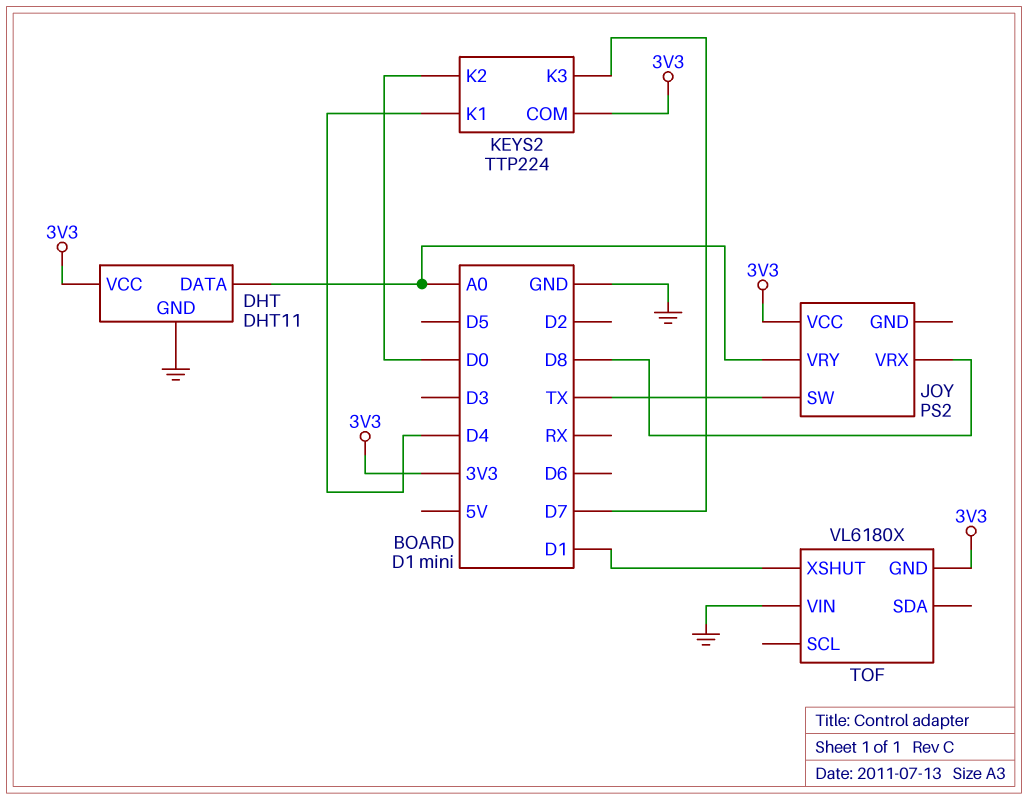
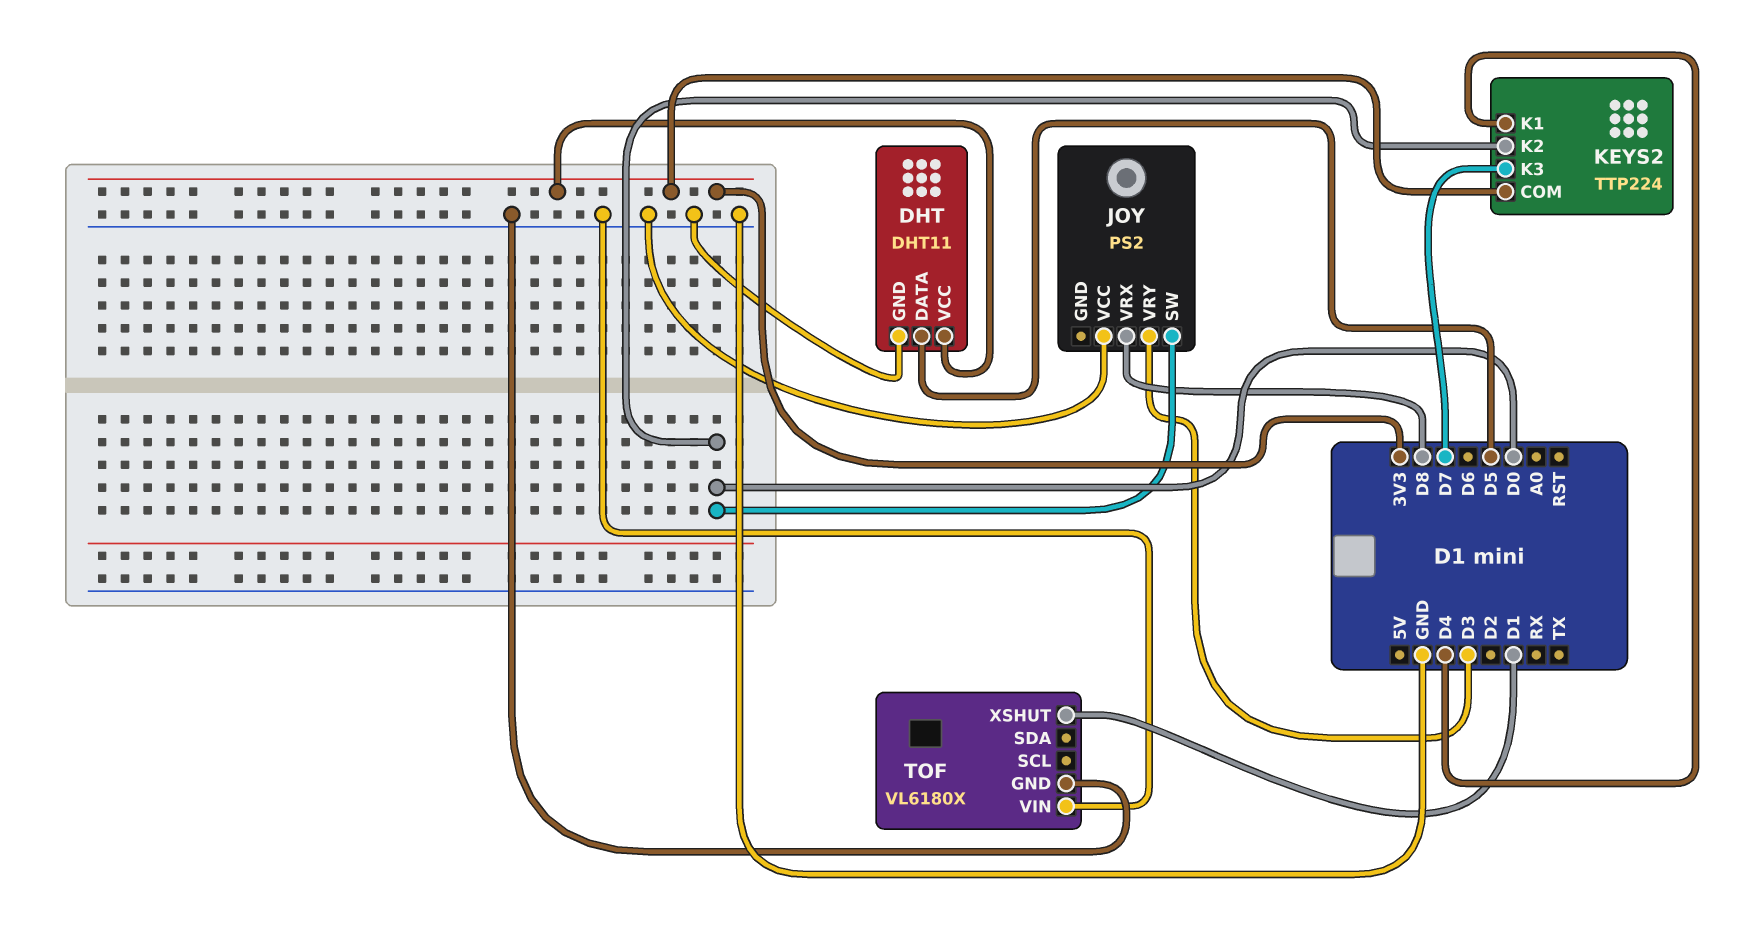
DHT pin DATA: A0 -> D5
JOY pin SW: TX -> D0
JOY pin VCC: 3V3 -> GND
JOY pin VRY: A0 -> D3
TOF pin GND: 3V3 -> GND

